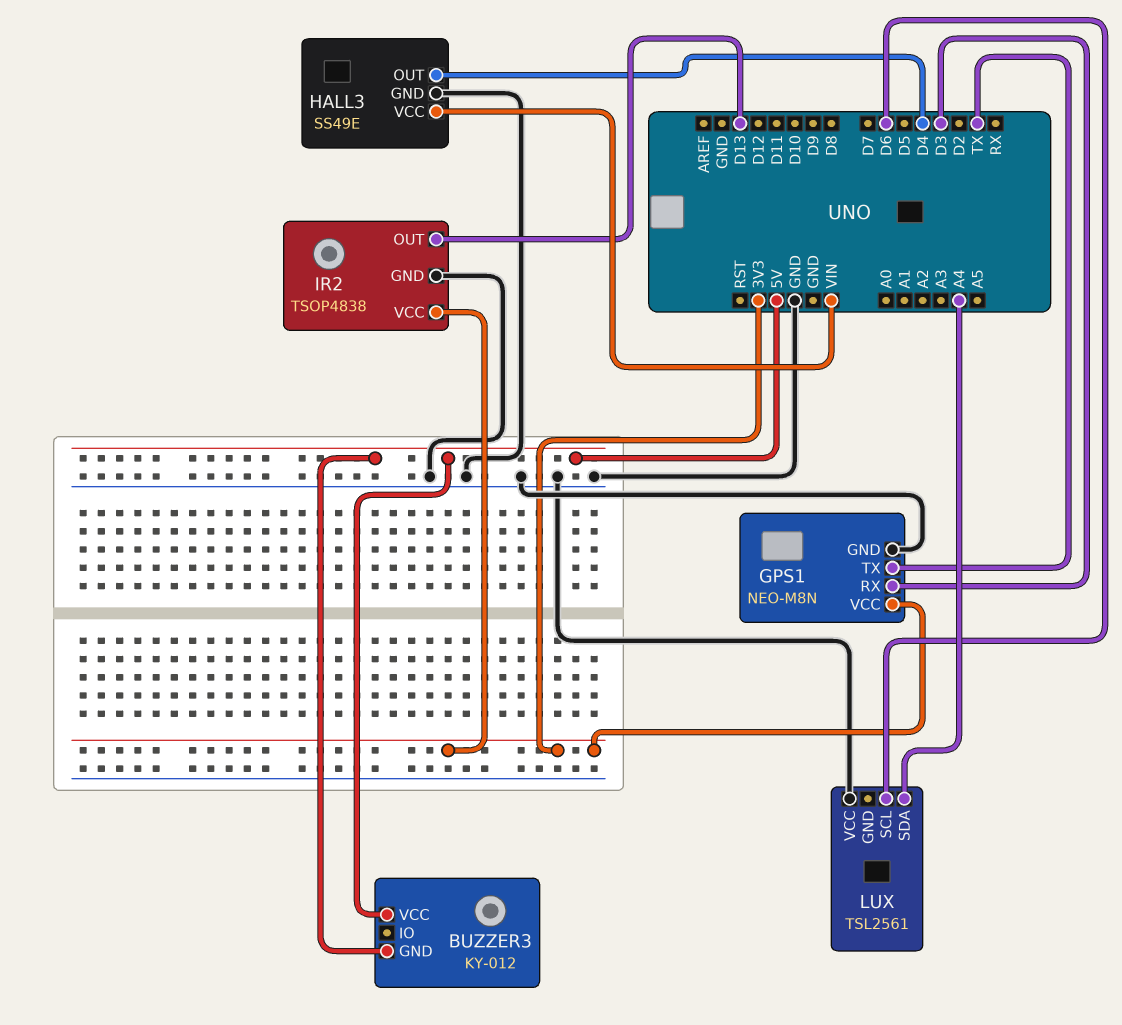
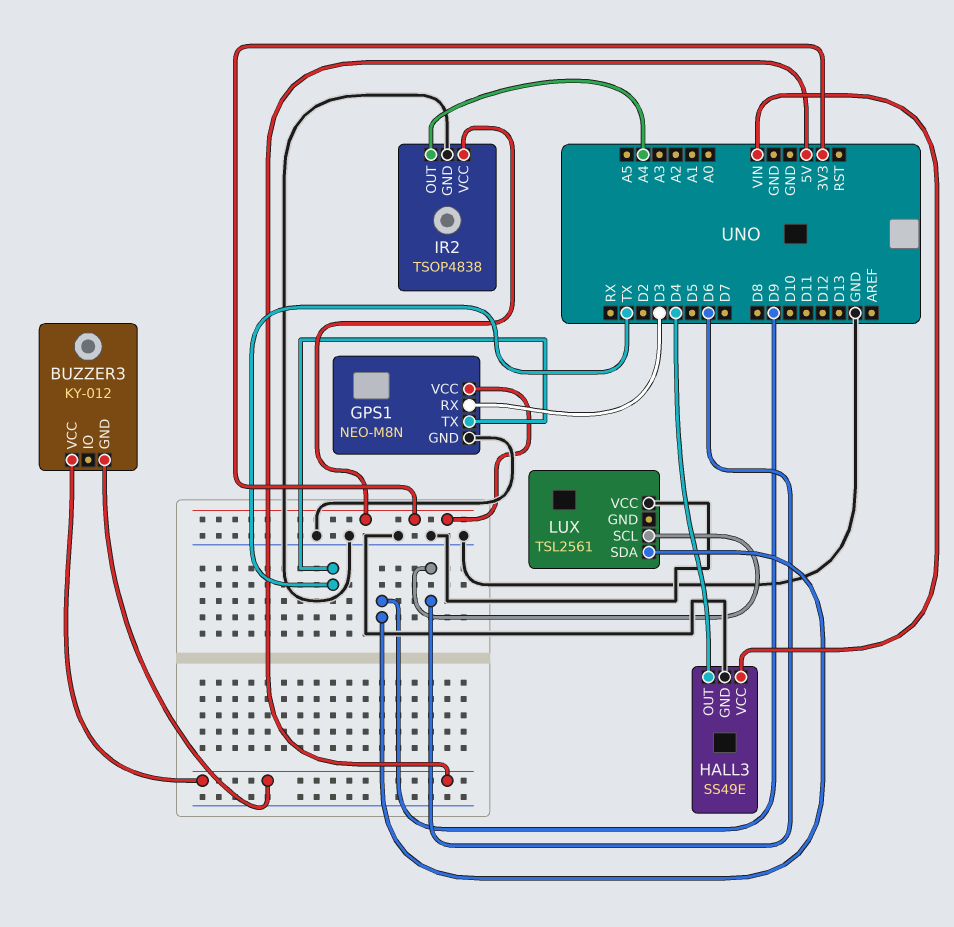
IR2 pin OUT: D13 -> A4
LUX pin SDA: A4 -> D9

